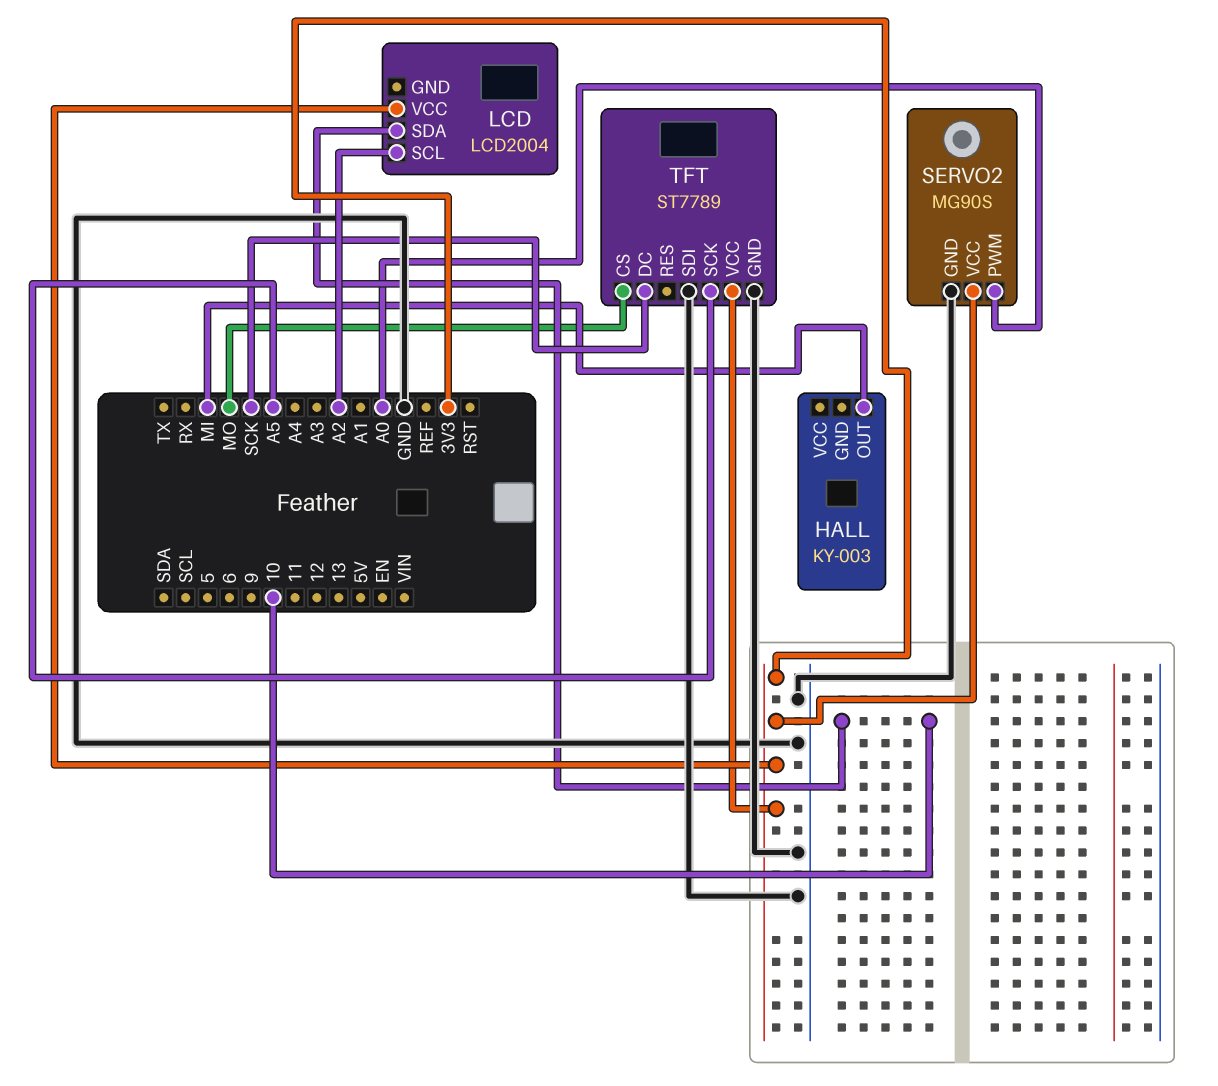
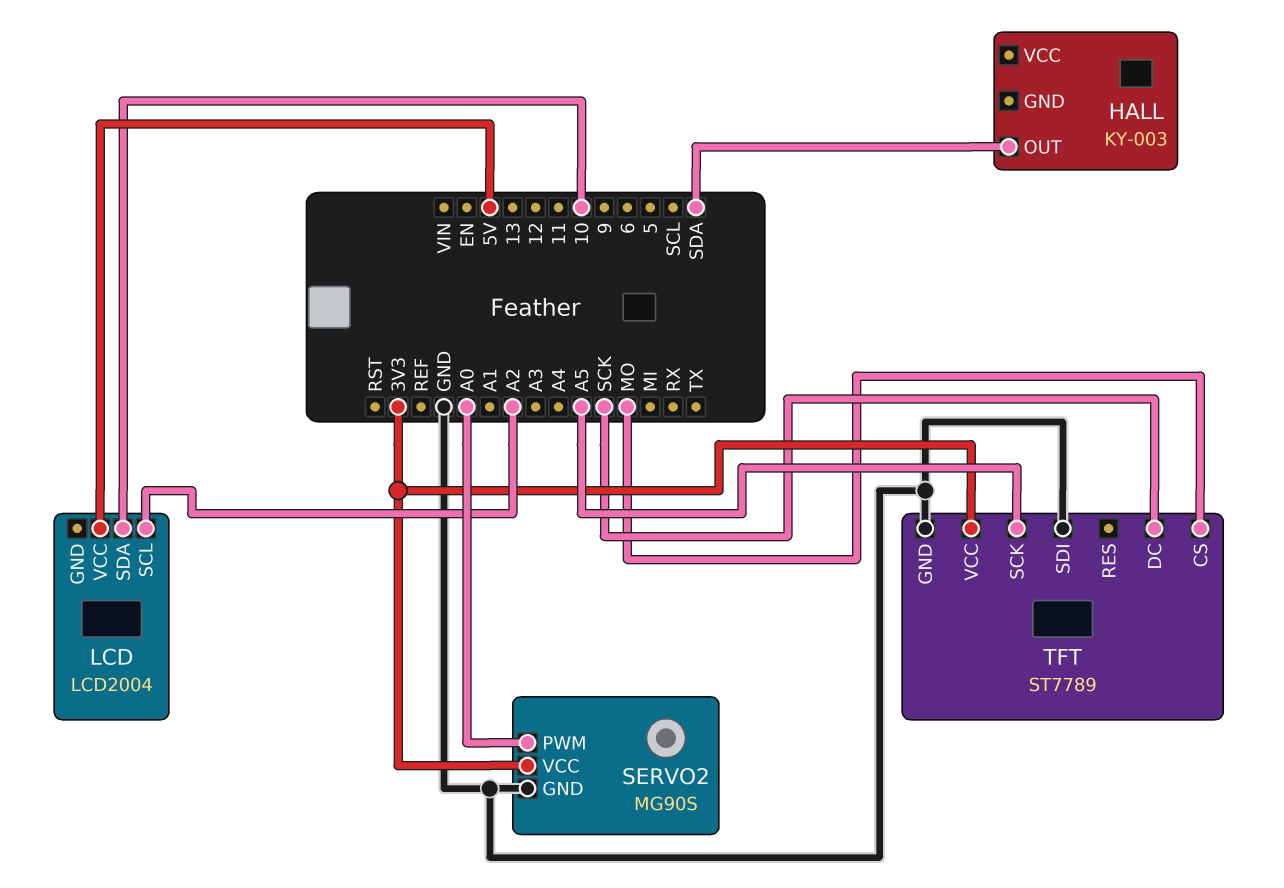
HALL pin OUT: MI -> SDA
LCD pin VCC: 3V3 -> 5V

